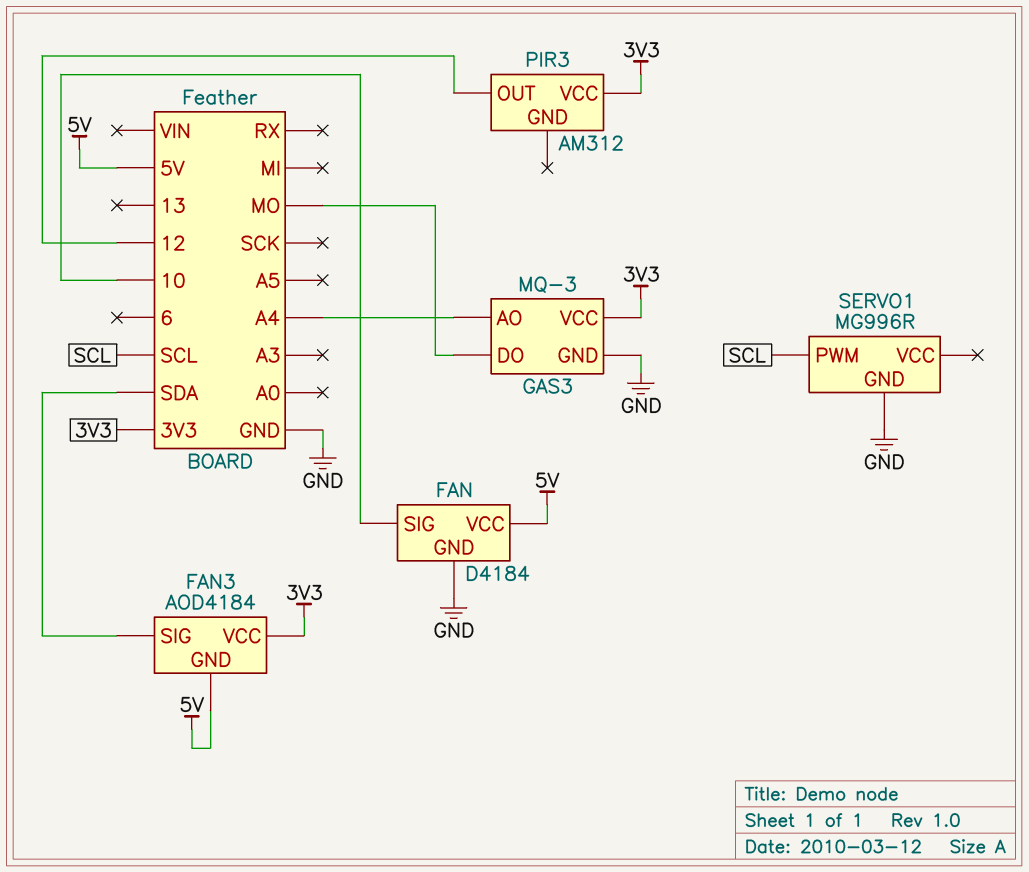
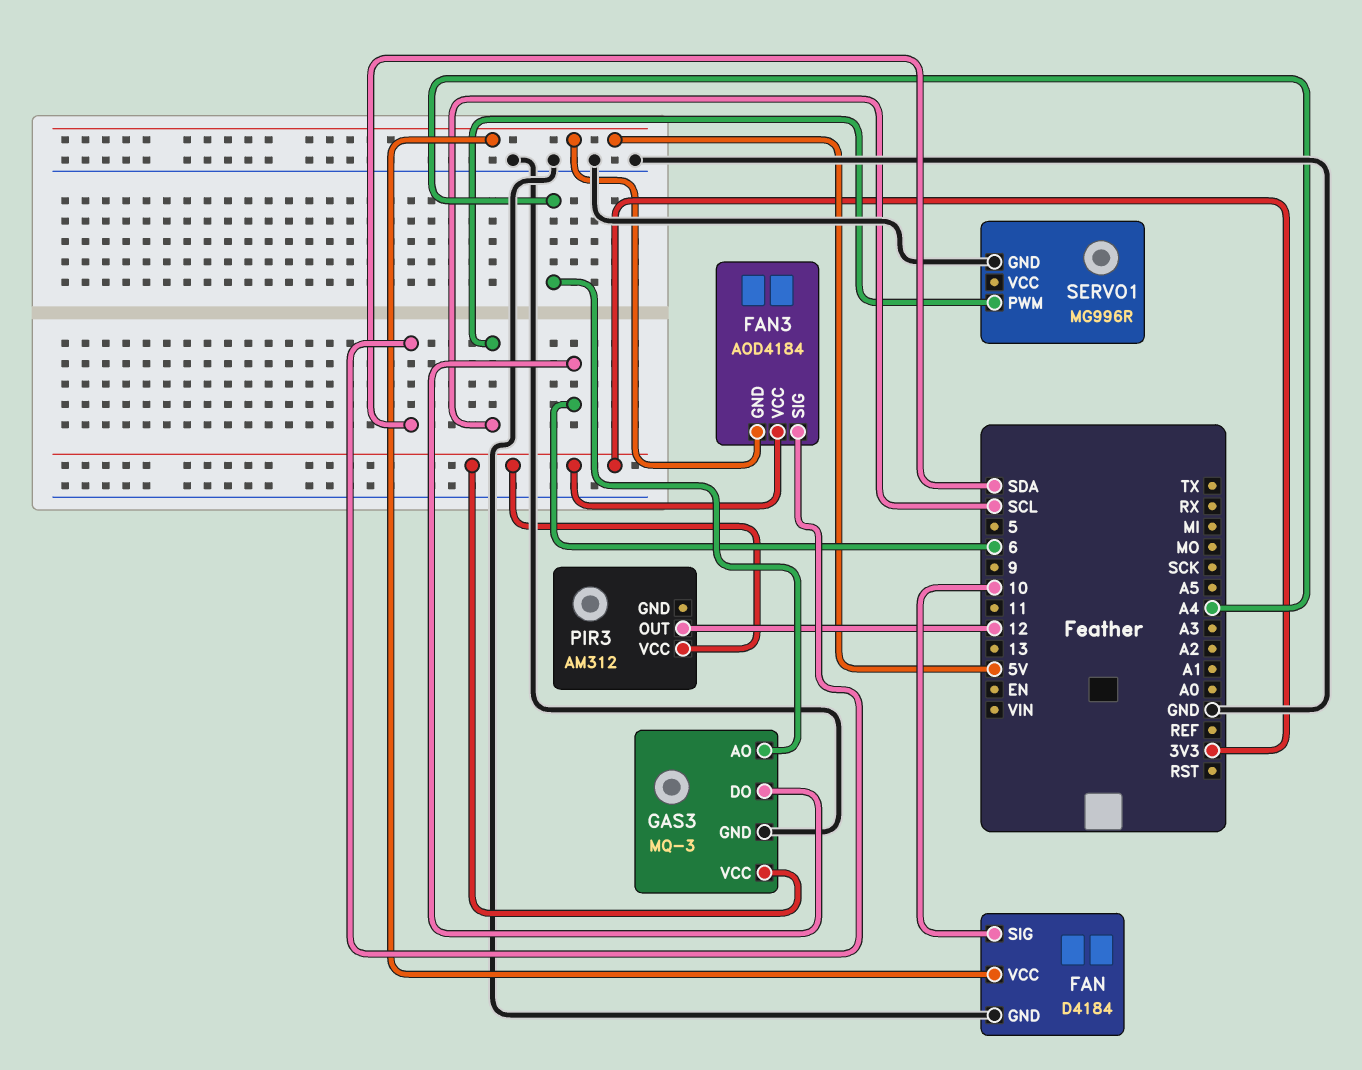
GAS3 pin DO: MO -> 6

